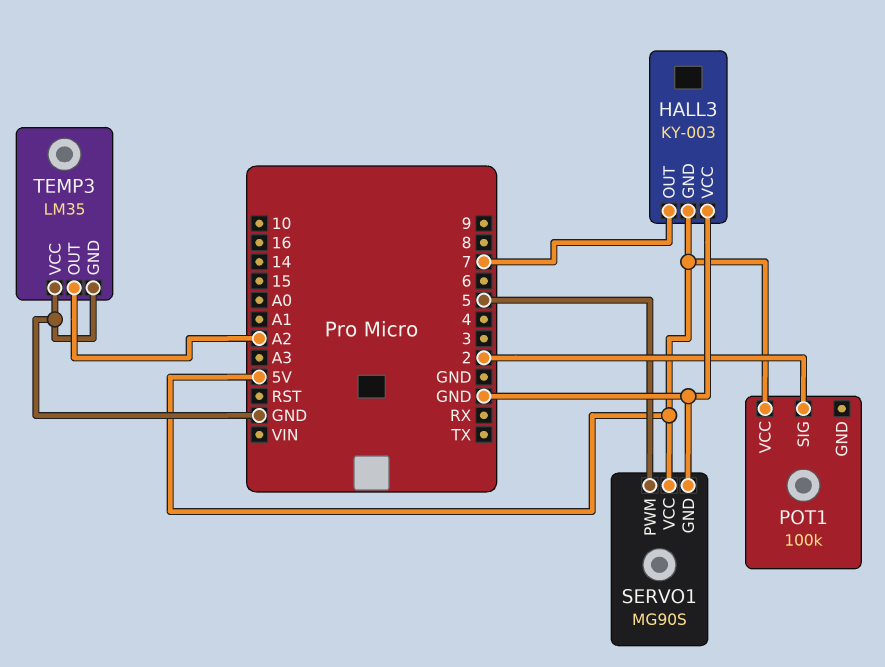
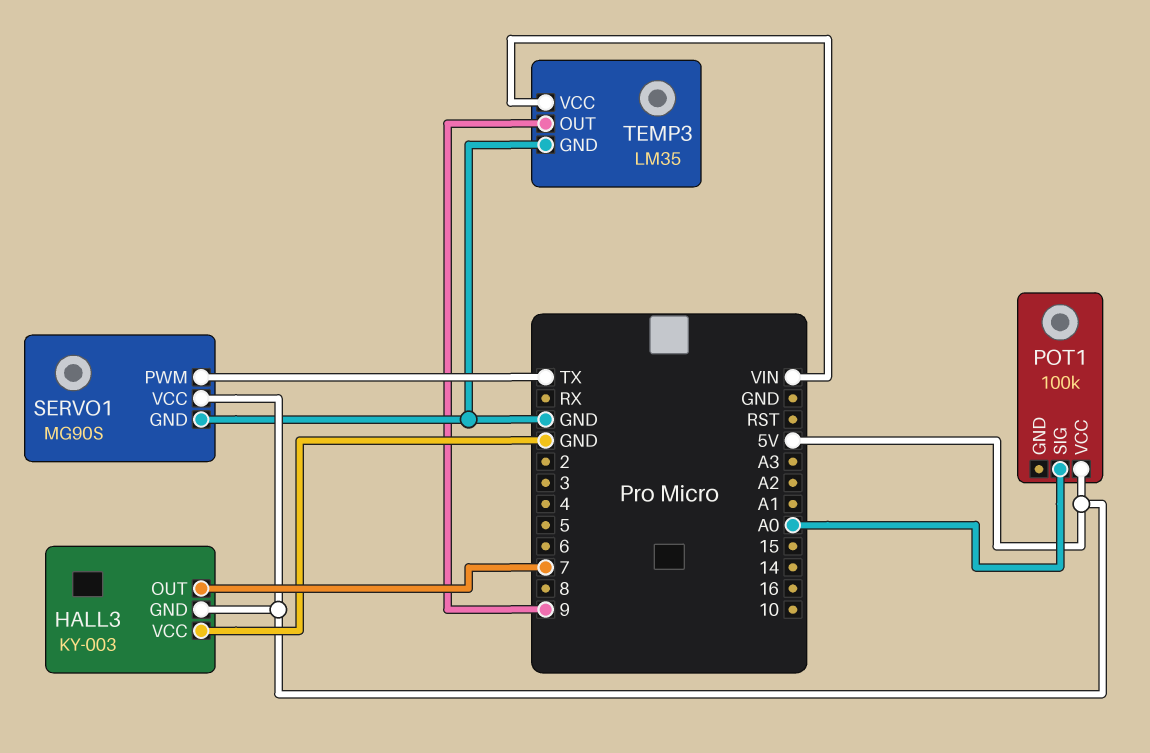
POT1 pin SIG: 2 -> A0
SERVO1 pin PWM: 5 -> TX
TEMP3 pin OUT: A2 -> 9
TEMP3 pin VCC: GND -> VIN

